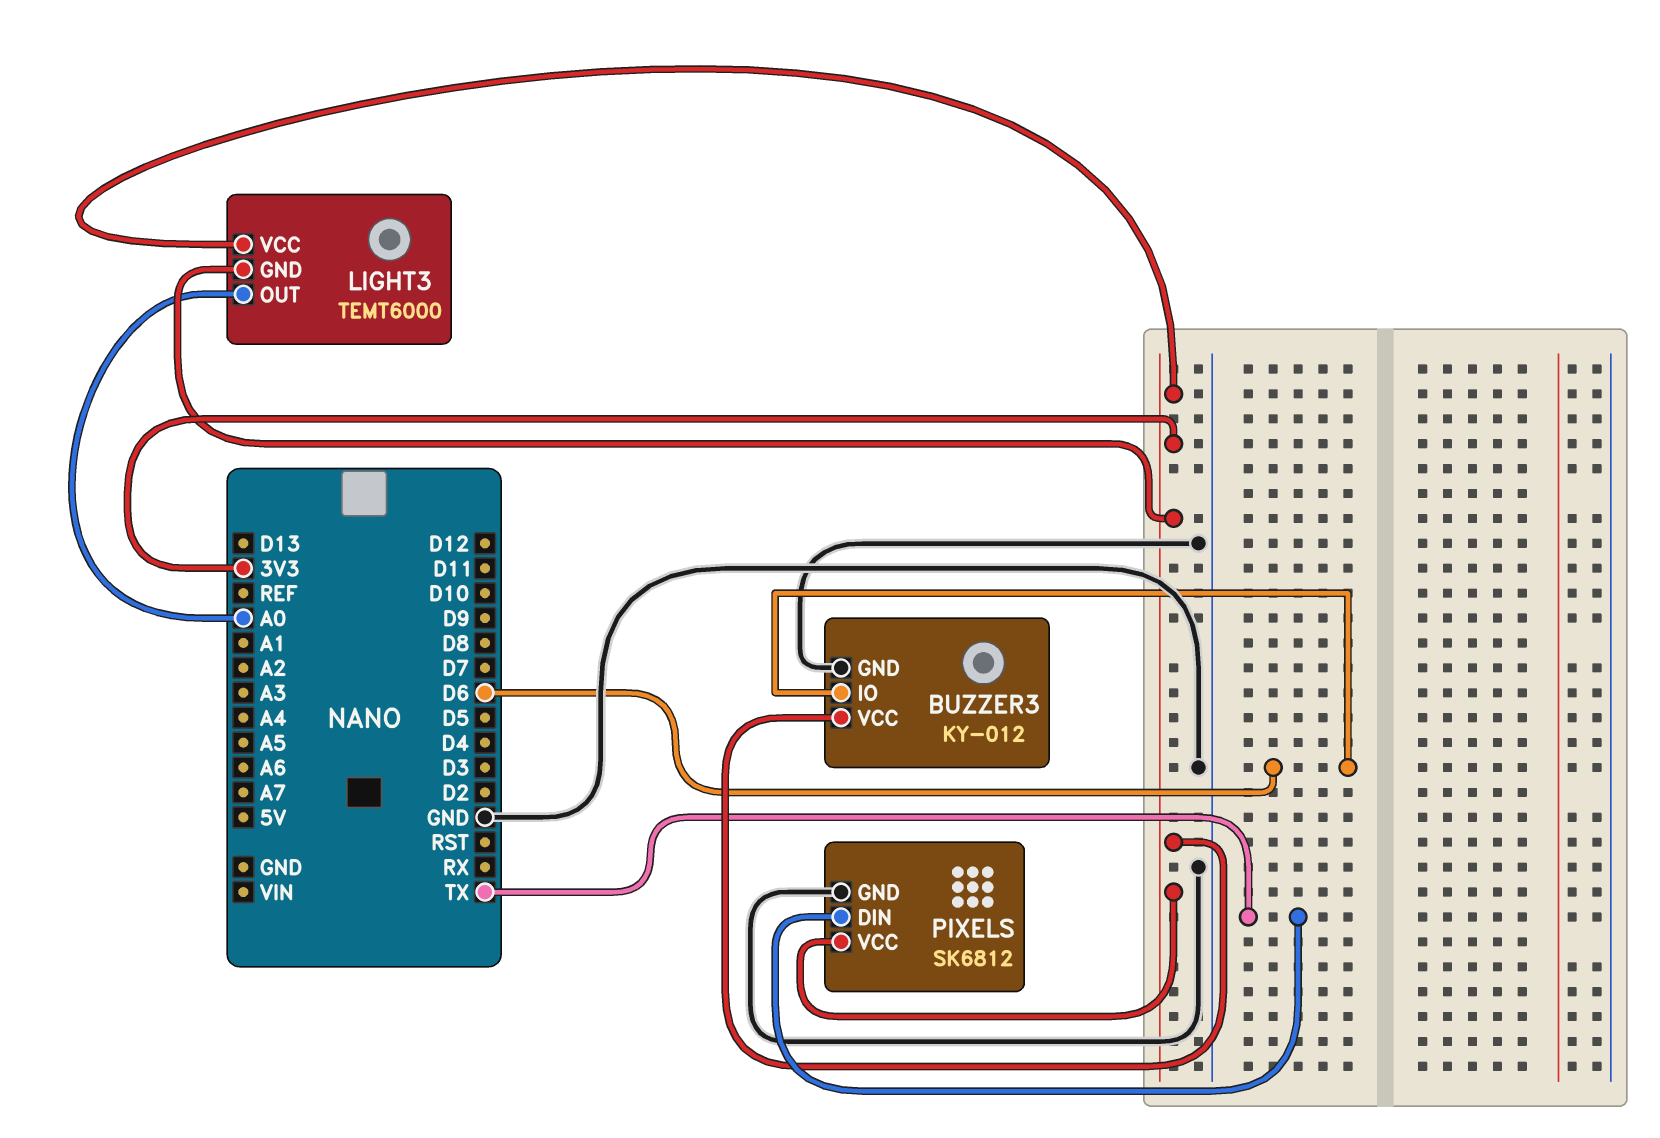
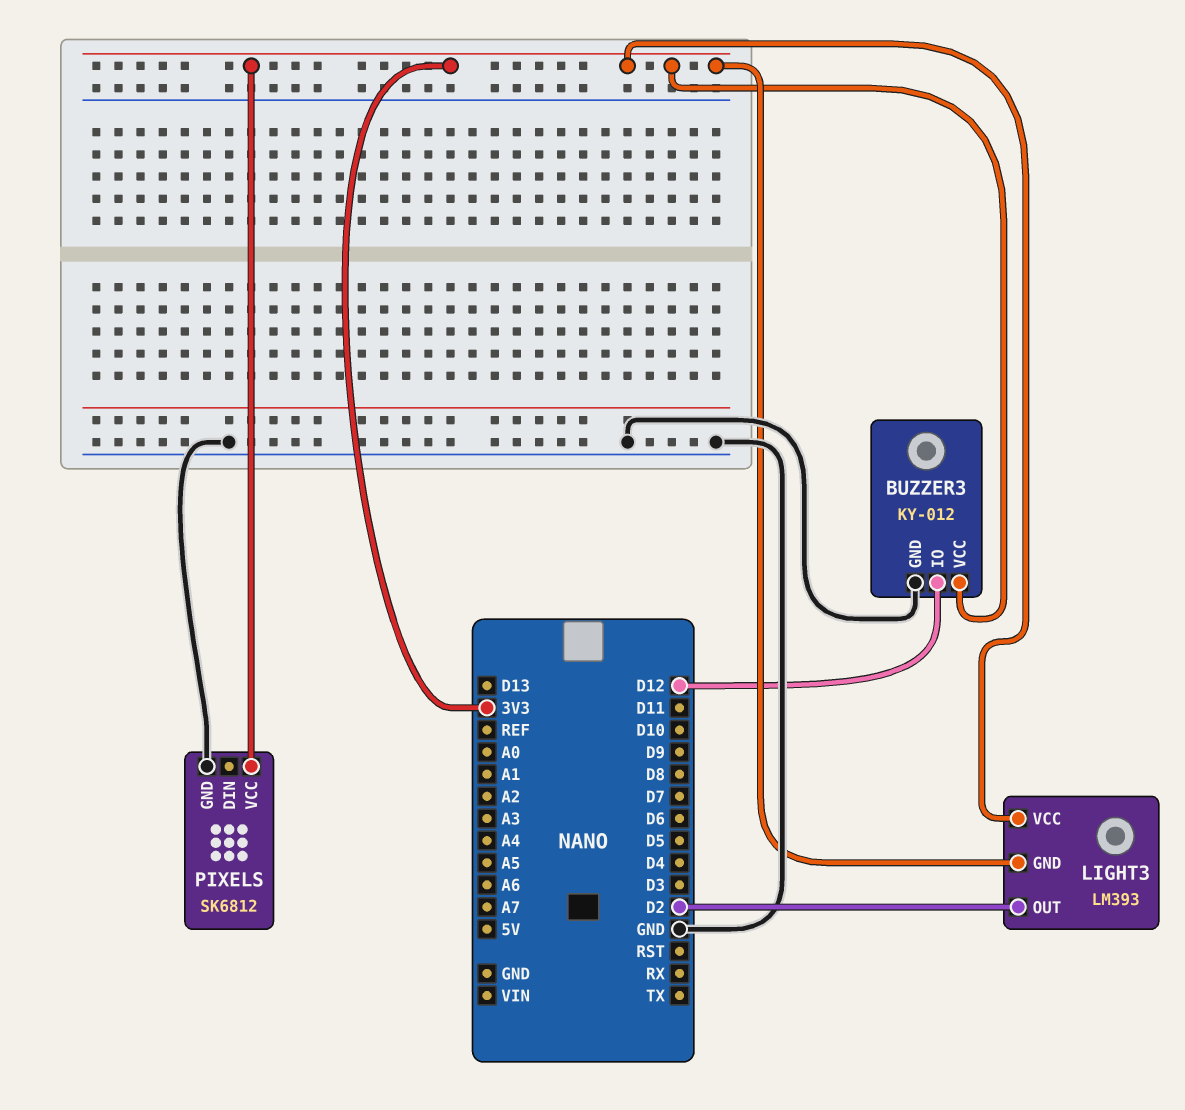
BUZZER3 pin IO: D6 -> D12
LIGHT3: TEMT6000 -> LM393
LIGHT3 pin OUT: A0 -> D2
PIXELS pin DIN: TX -> none

